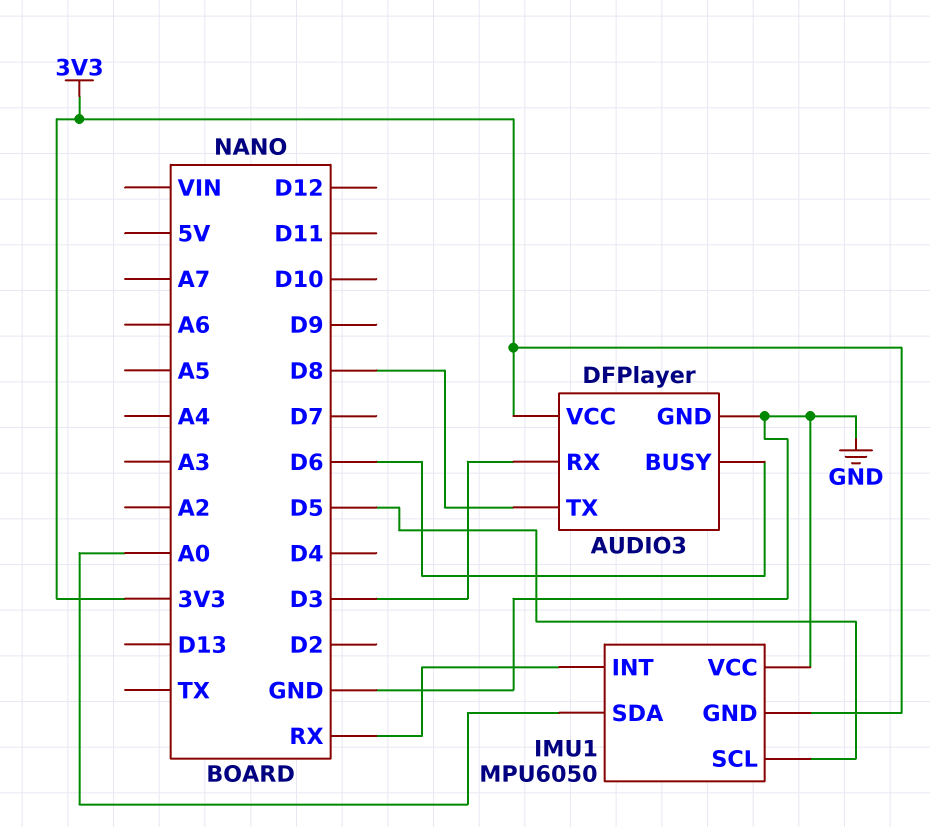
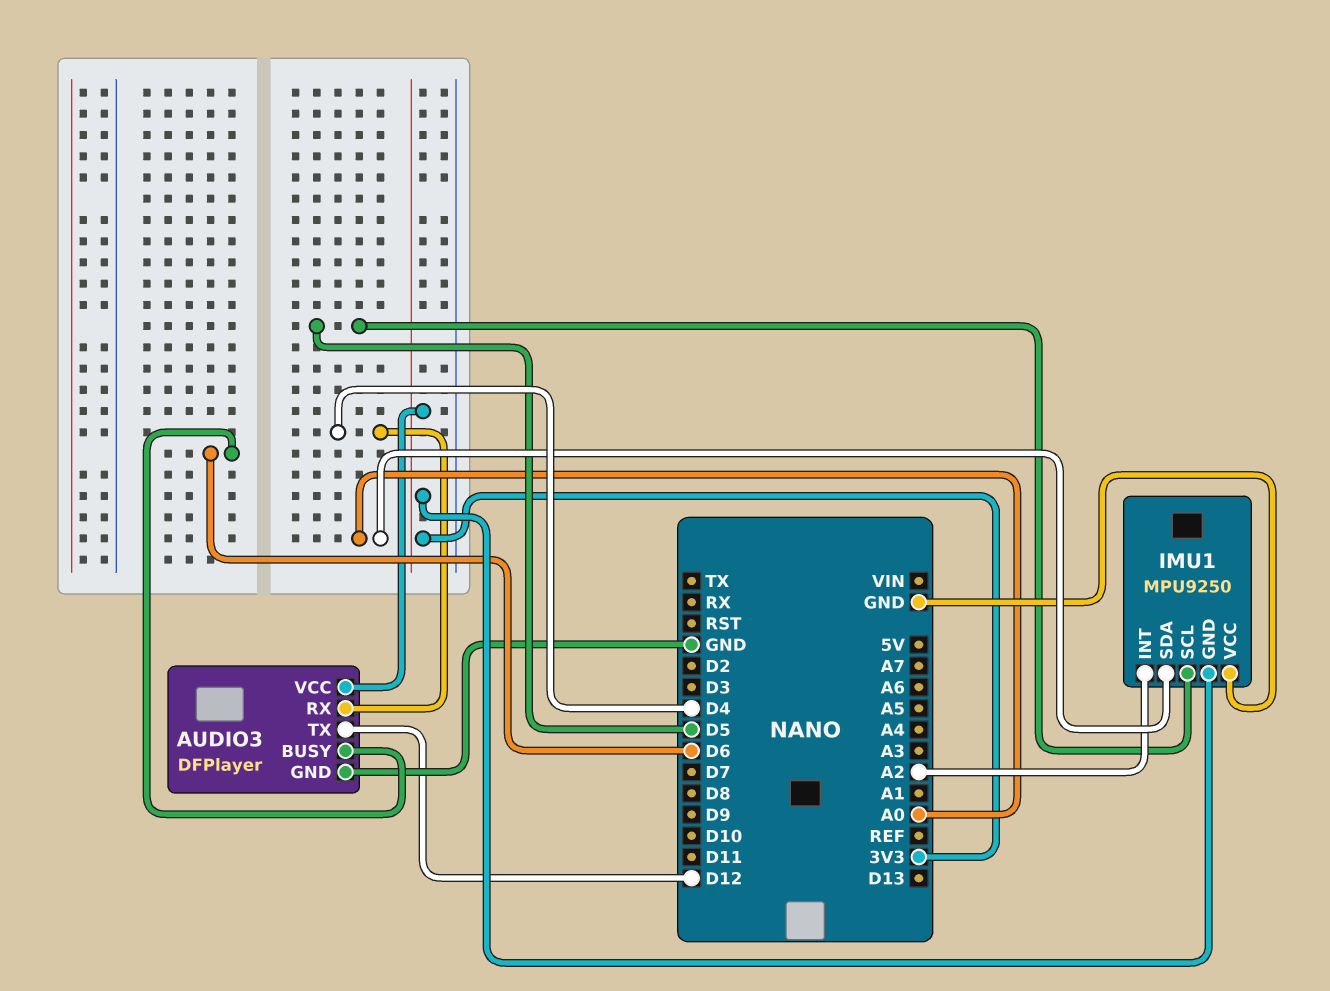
AUDIO3 pin RX: D3 -> D4
AUDIO3 pin TX: D8 -> D12
IMU1: MPU6050 -> MPU9250
IMU1 pin INT: RX -> A2

